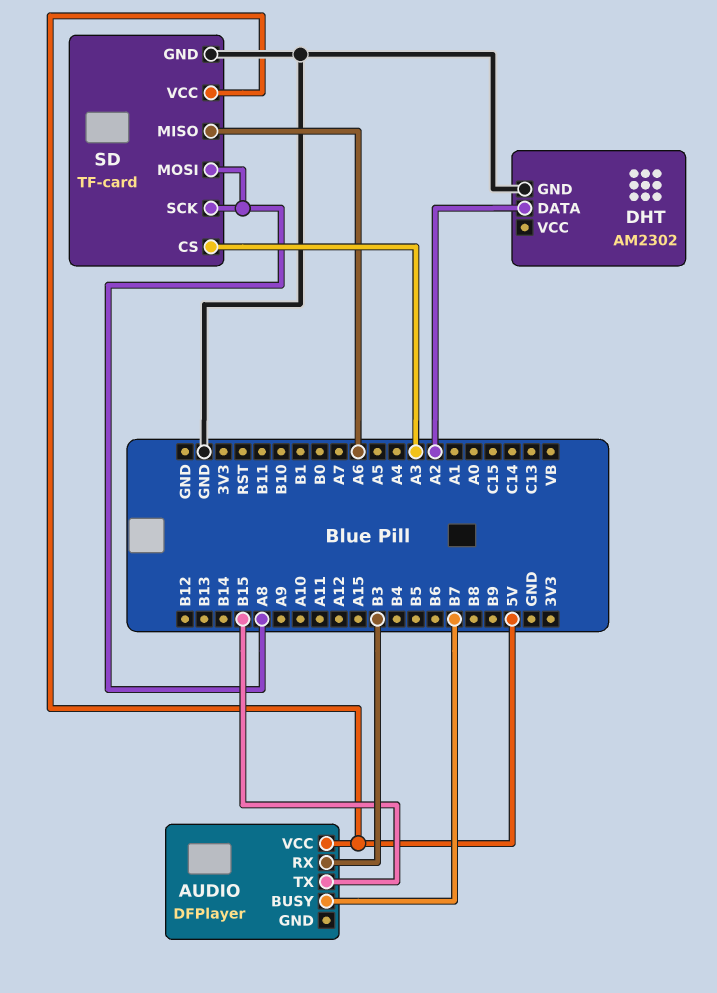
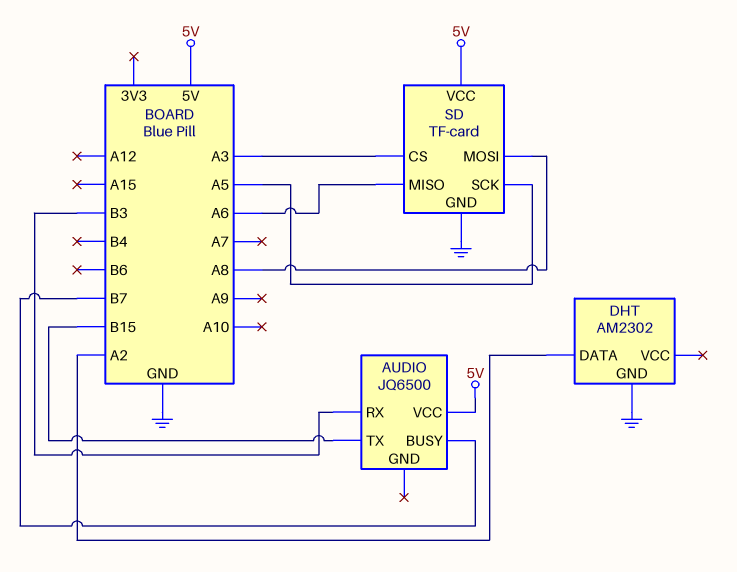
AUDIO: DFPlayer -> JQ6500
SD pin SCK: A8 -> A5

